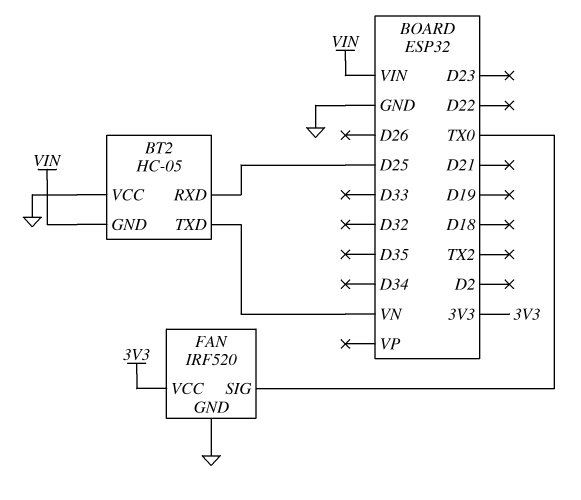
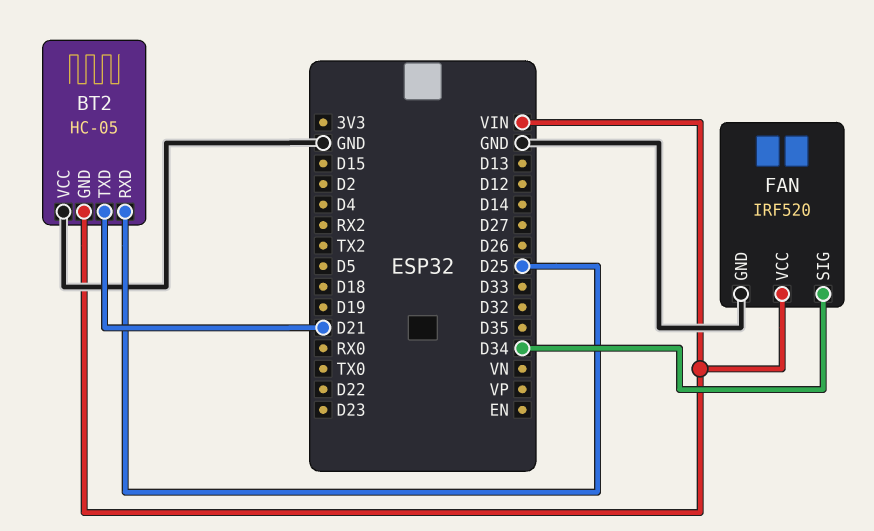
BT2 pin TXD: VN -> D21
FAN pin SIG: TX0 -> D34
FAN pin VCC: 3V3 -> VIN

